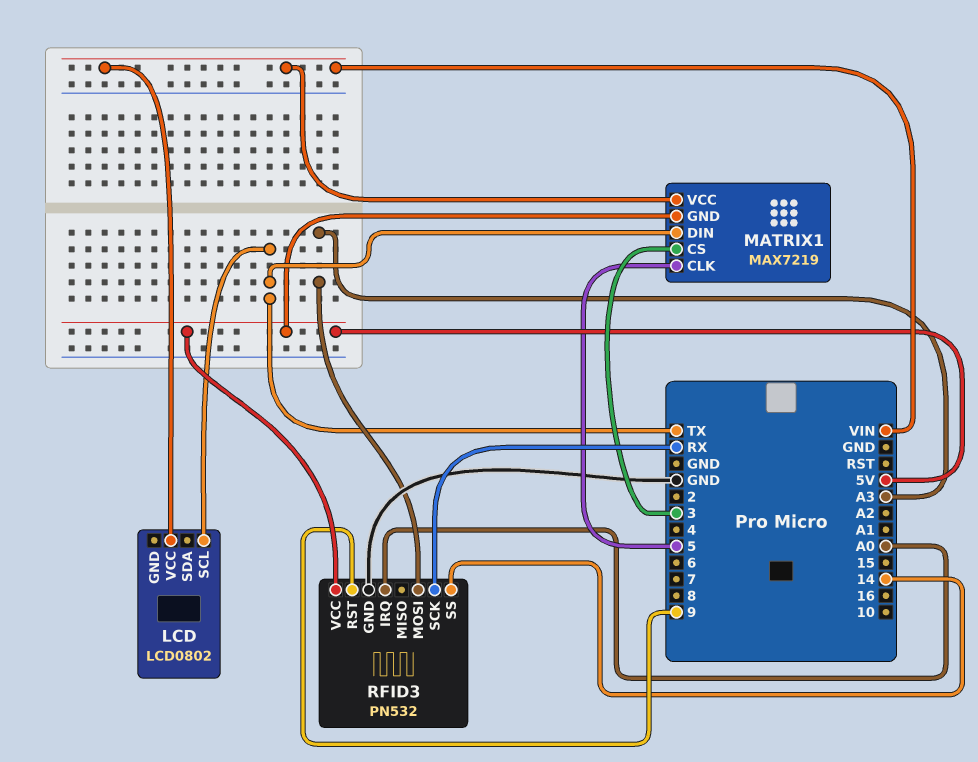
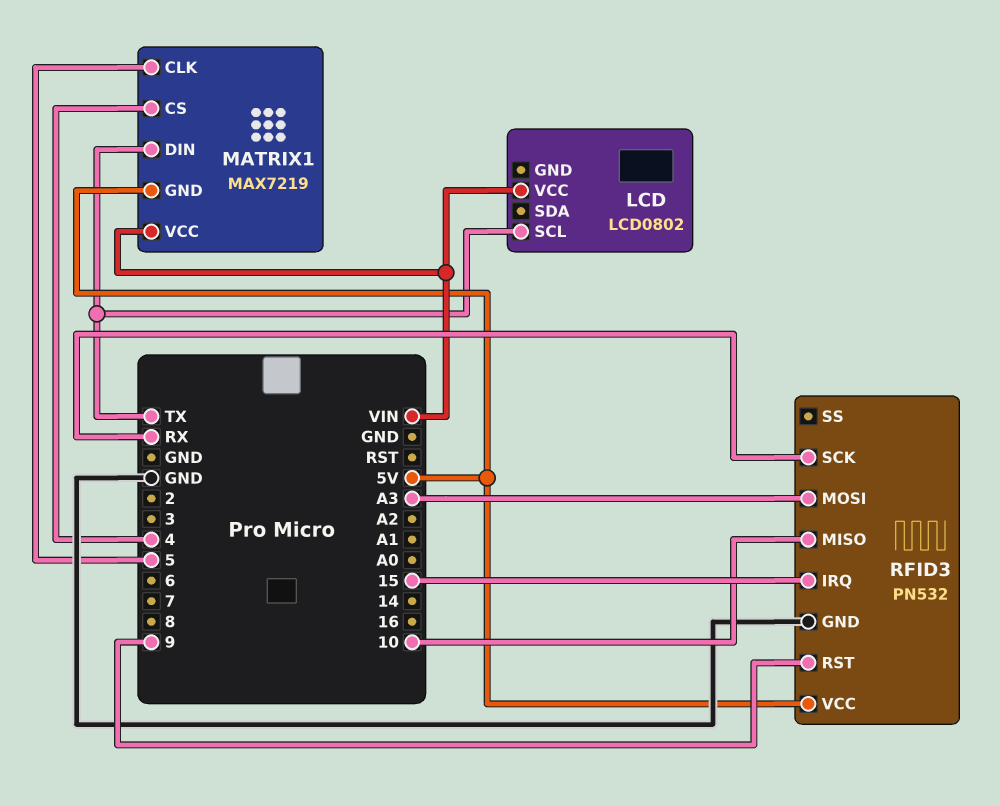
MATRIX1 pin CS: 3 -> 4
RFID3 pin IRQ: A0 -> 15
RFID3 pin MISO: none -> 10
RFID3 pin SS: 14 -> none

